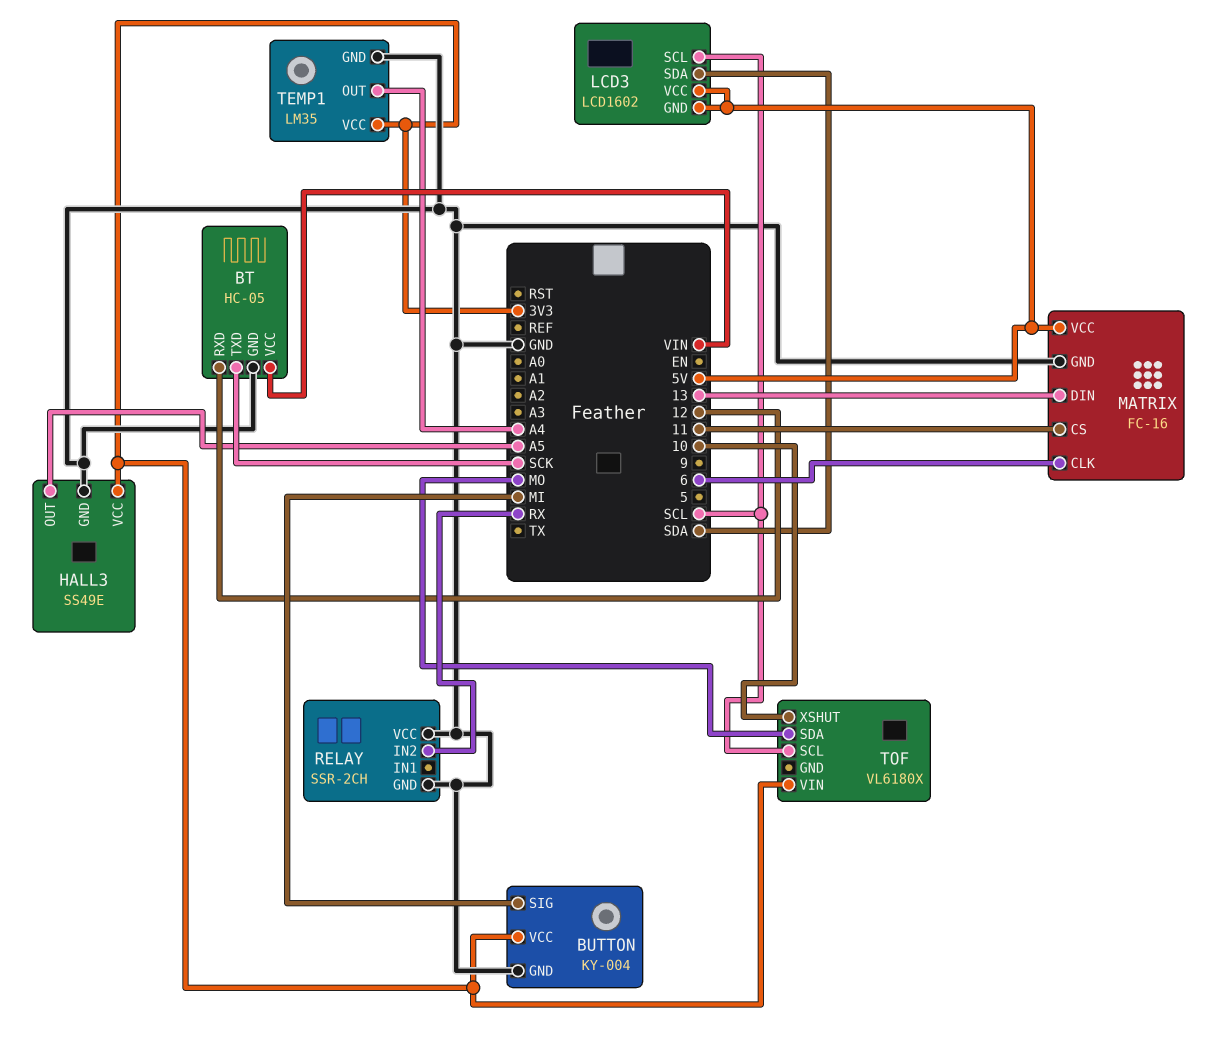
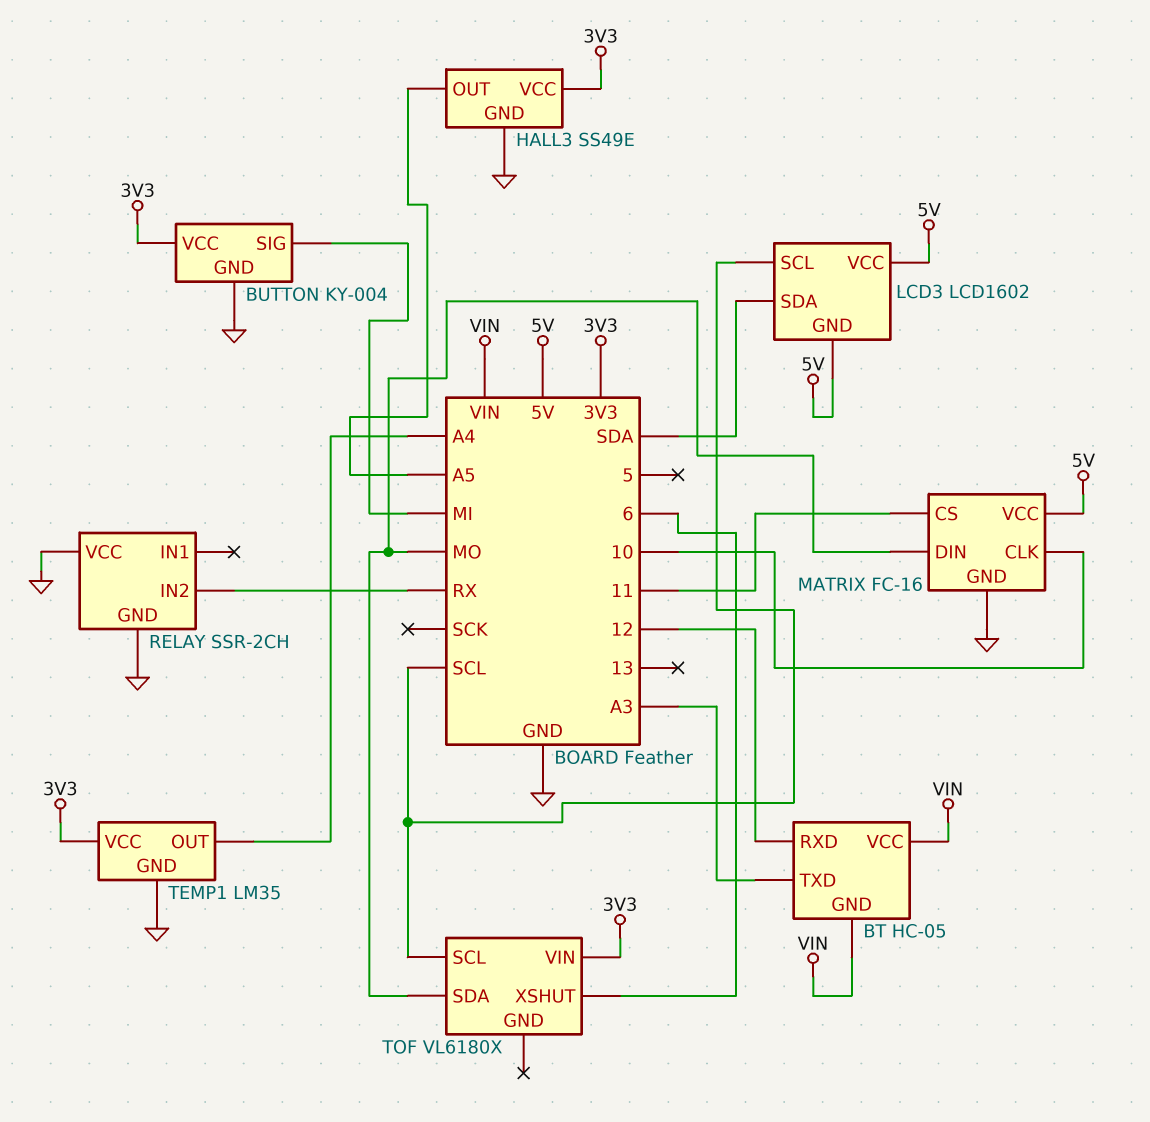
BT pin GND: GND -> VIN
BT pin TXD: SCK -> A3
MATRIX pin CLK: 6 -> 10
MATRIX pin DIN: 13 -> MO
TOF pin XSHUT: 10 -> 6

